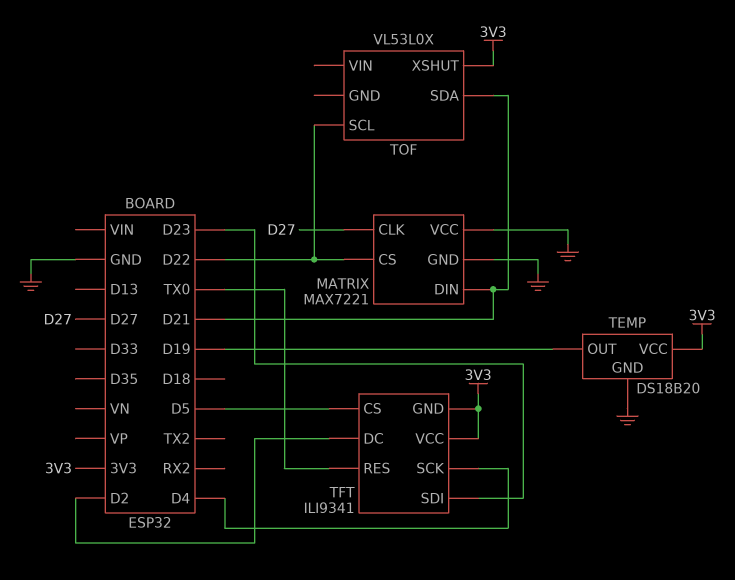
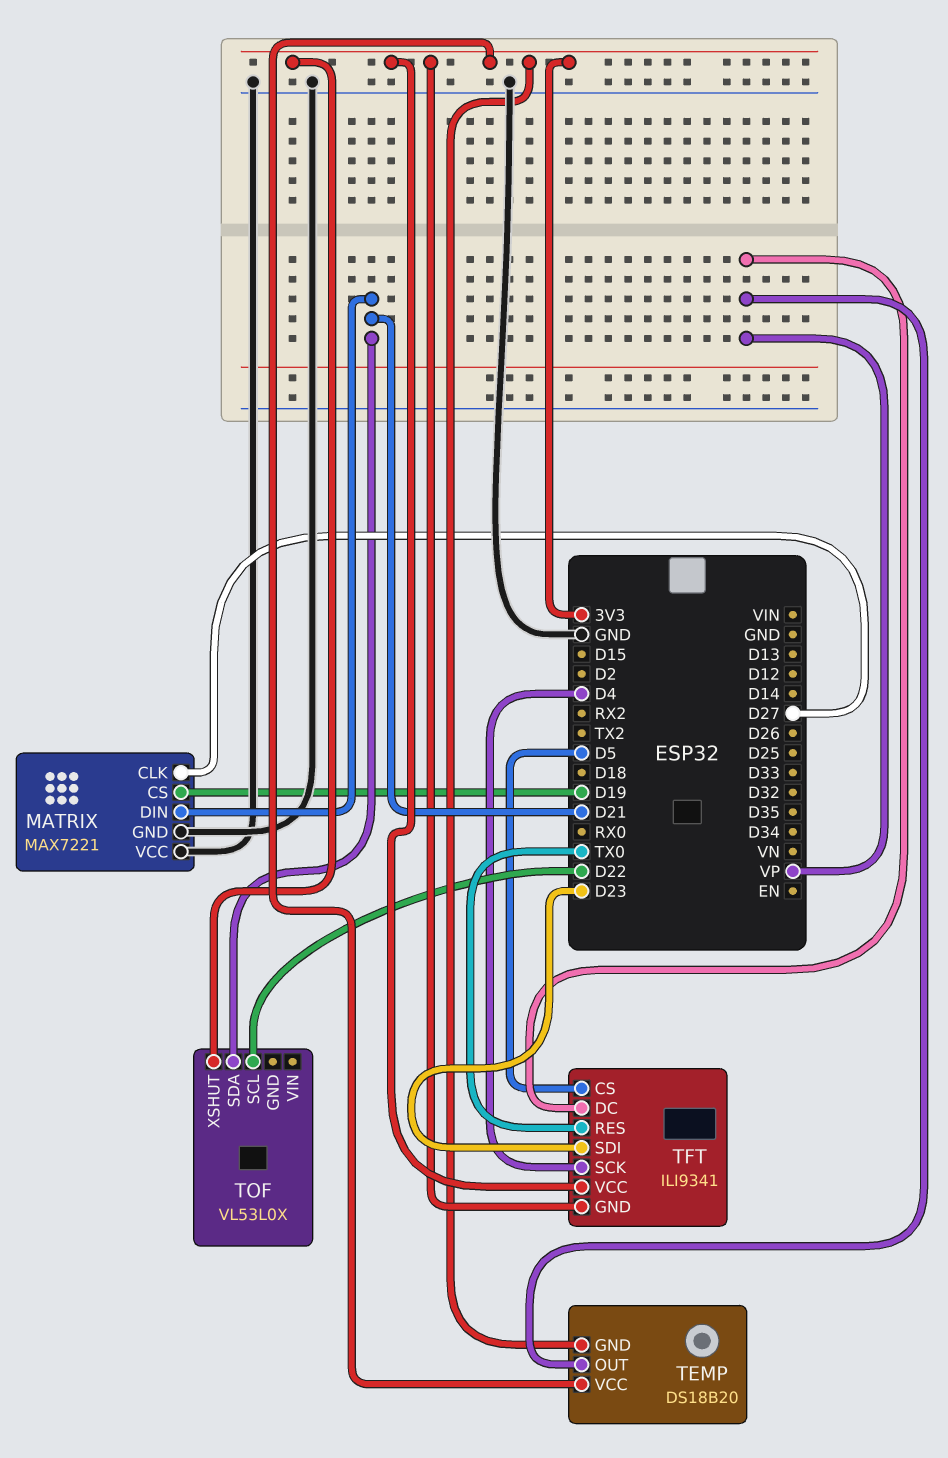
MATRIX pin CS: D22 -> D19
TEMP pin GND: GND -> 3V3
TEMP pin OUT: D19 -> VP
TFT pin DC: D2 -> VP

